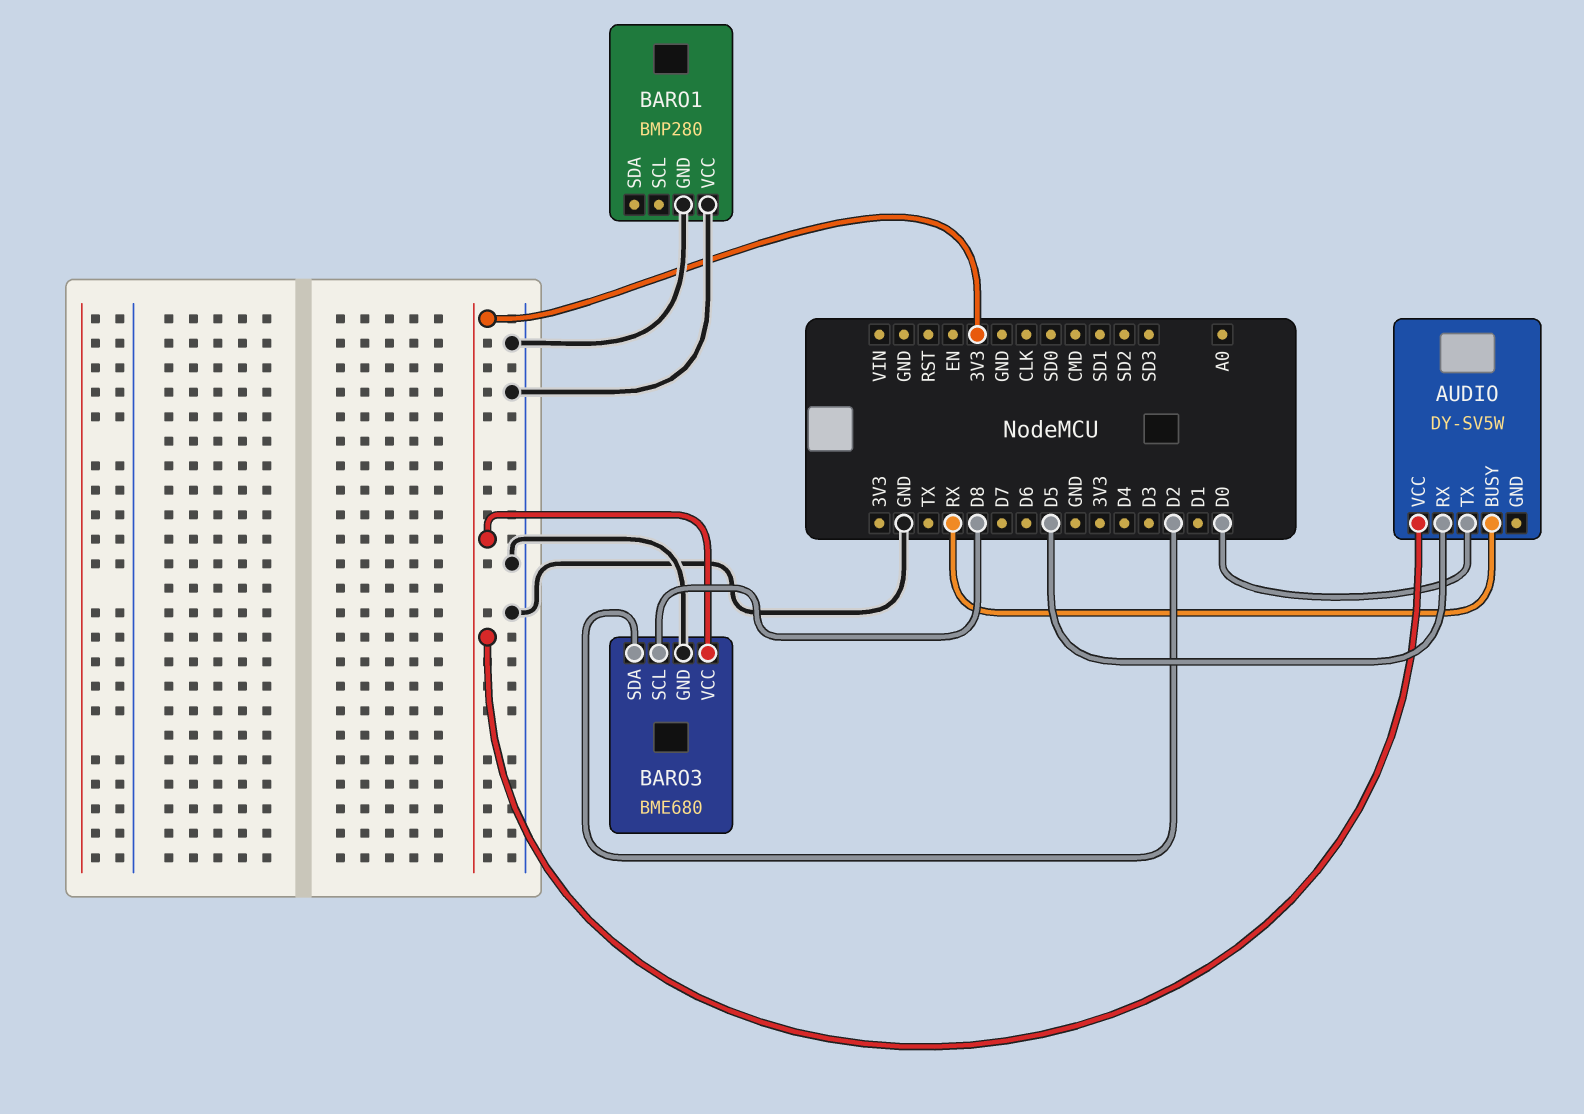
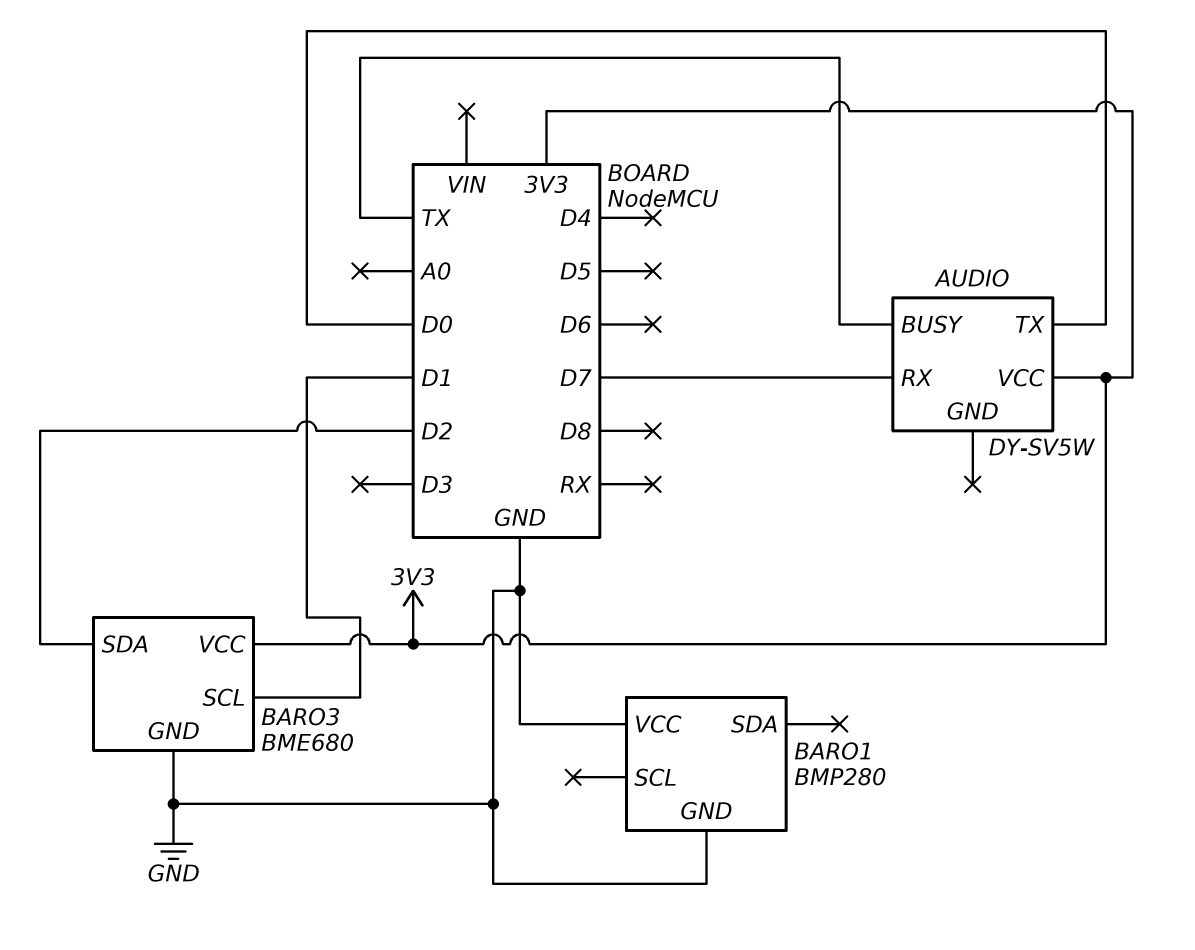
AUDIO pin BUSY: RX -> TX
AUDIO pin RX: D5 -> D7
BARO3 pin SCL: D8 -> D1

